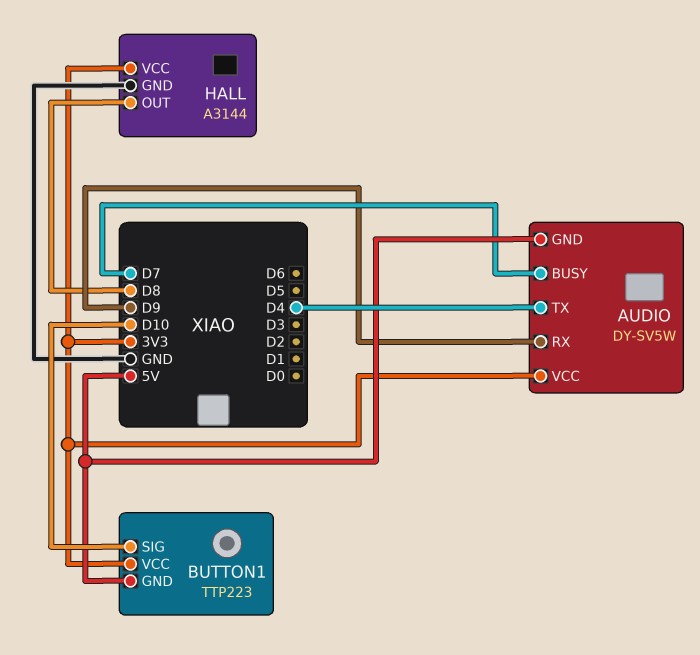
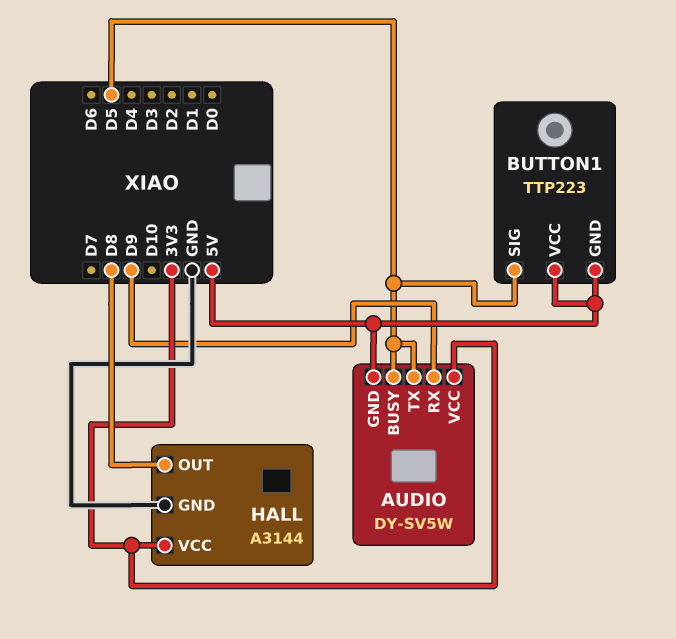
AUDIO pin BUSY: D7 -> D5
AUDIO pin TX: D4 -> D5
BUTTON1 pin SIG: D10 -> D5
BUTTON1 pin VCC: 3V3 -> 5V

